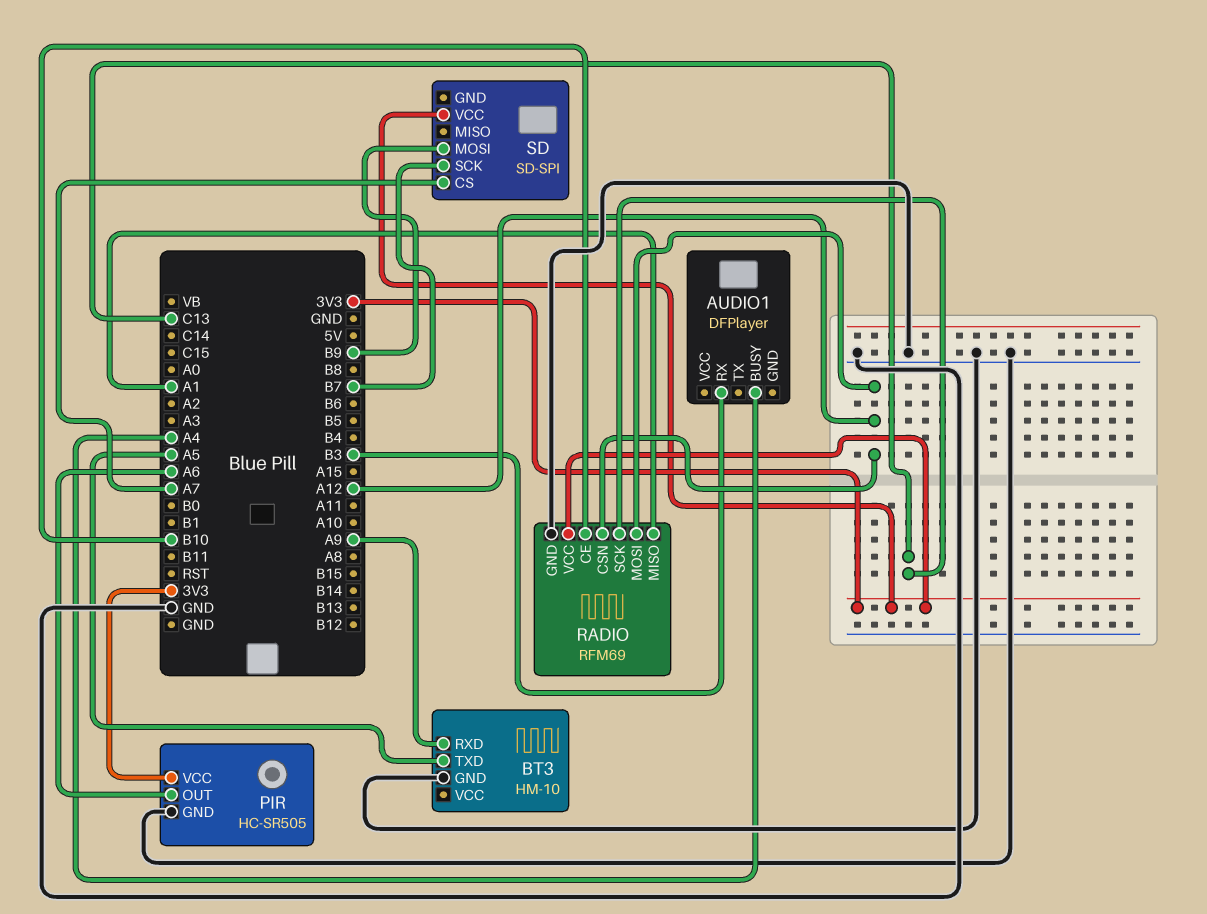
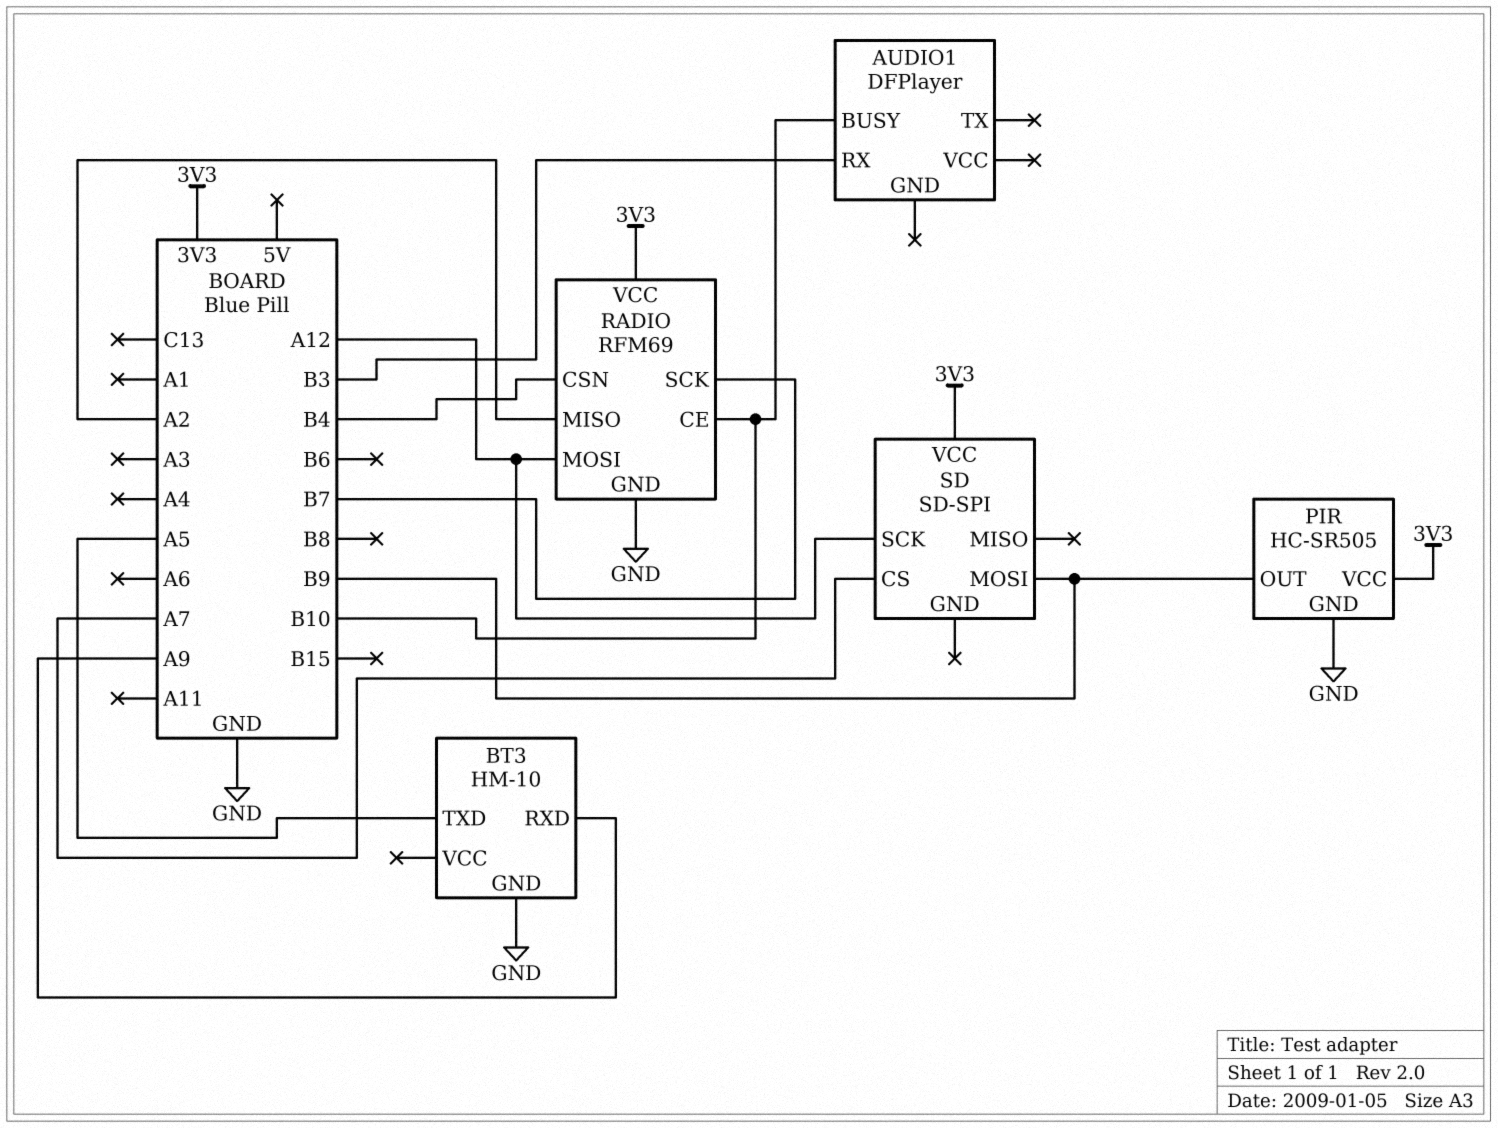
AUDIO1 pin BUSY: A4 -> B10
PIR pin OUT: A6 -> B9
RADIO pin CSN: A12 -> B4
RADIO pin MISO: A1 -> A2
RADIO pin SCK: C13 -> B7
SD pin SCK: B7 -> A12

